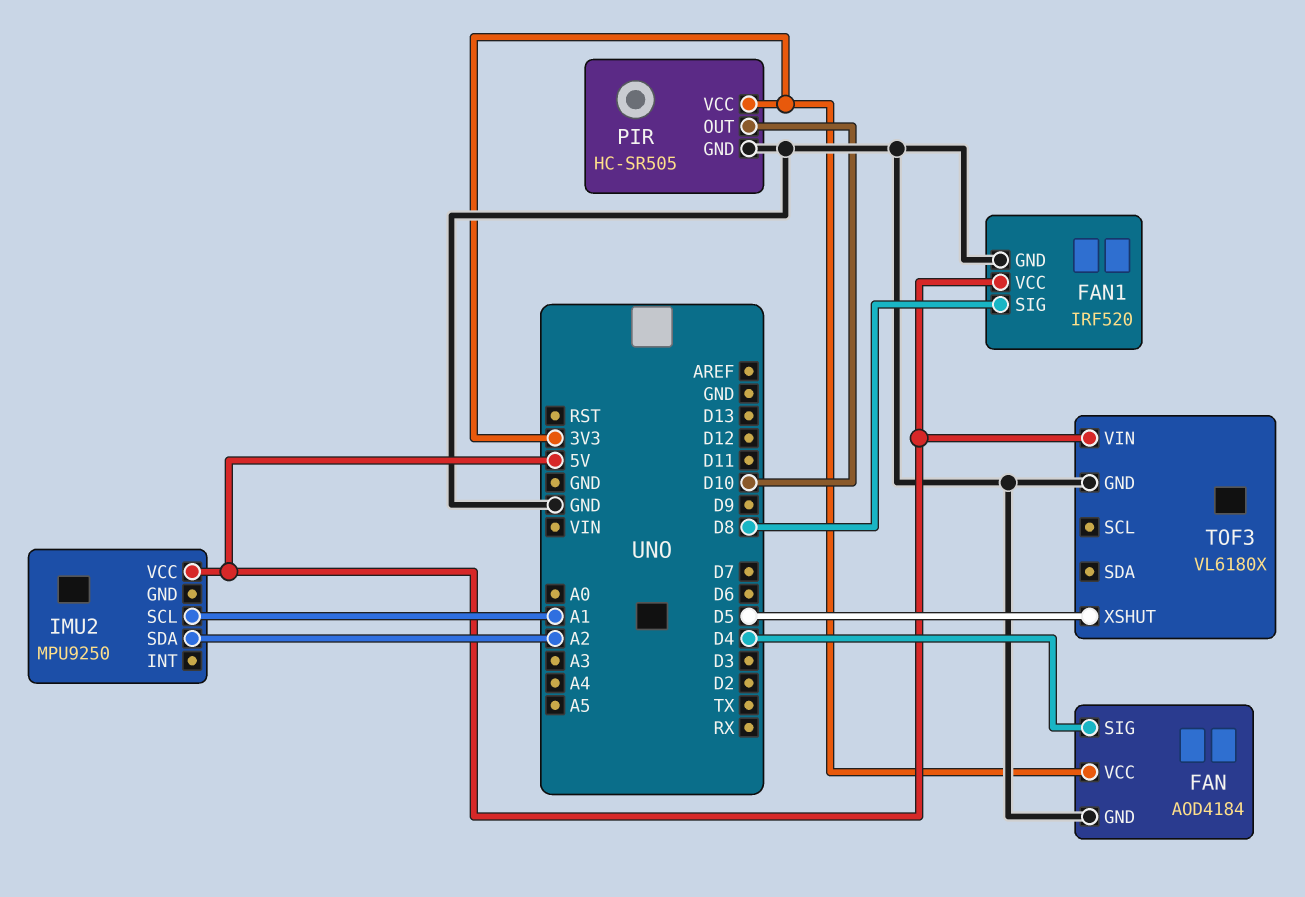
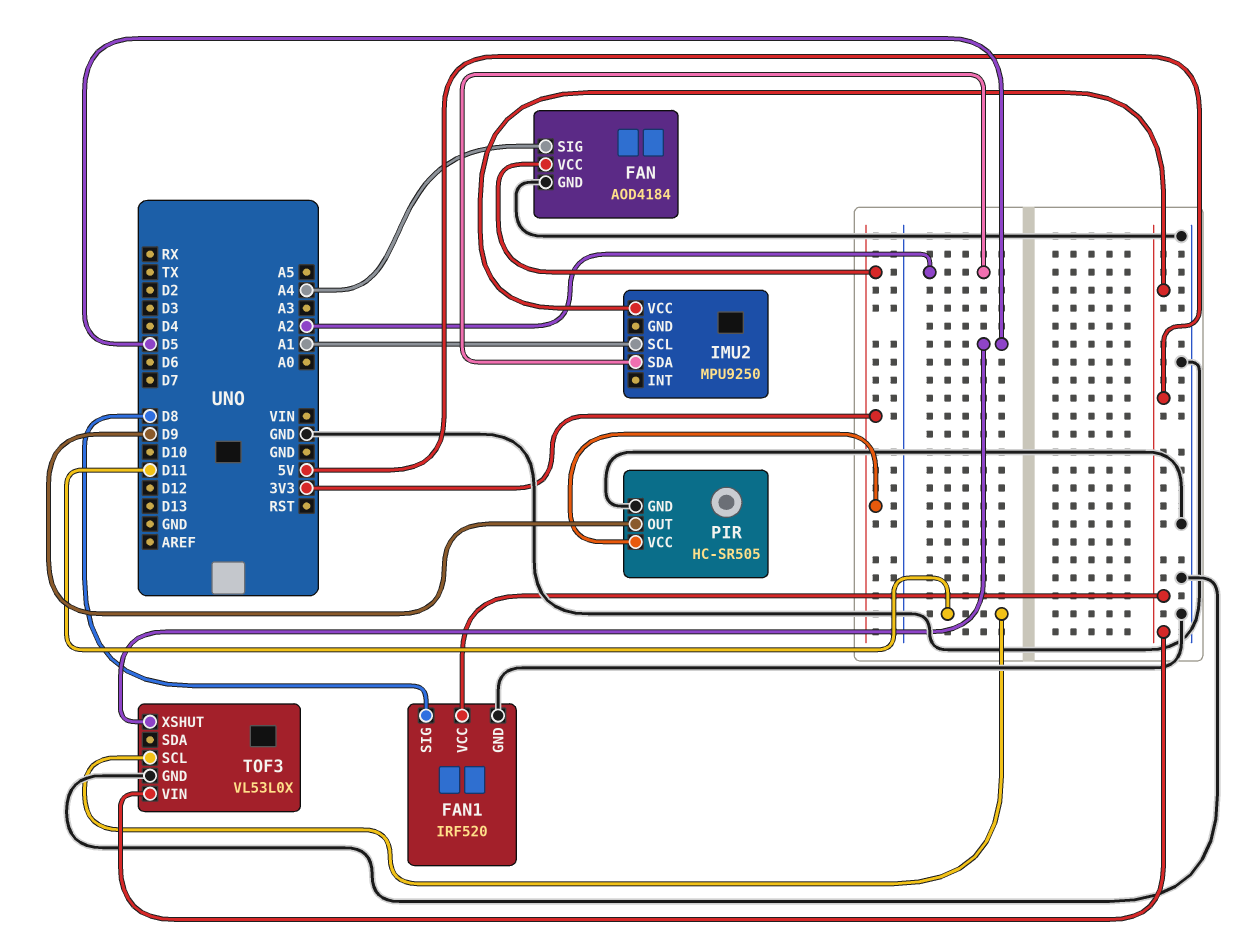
FAN pin SIG: D4 -> A4
PIR pin OUT: D10 -> D9
TOF3: VL6180X -> VL53L0X
TOF3 pin SCL: none -> D11

